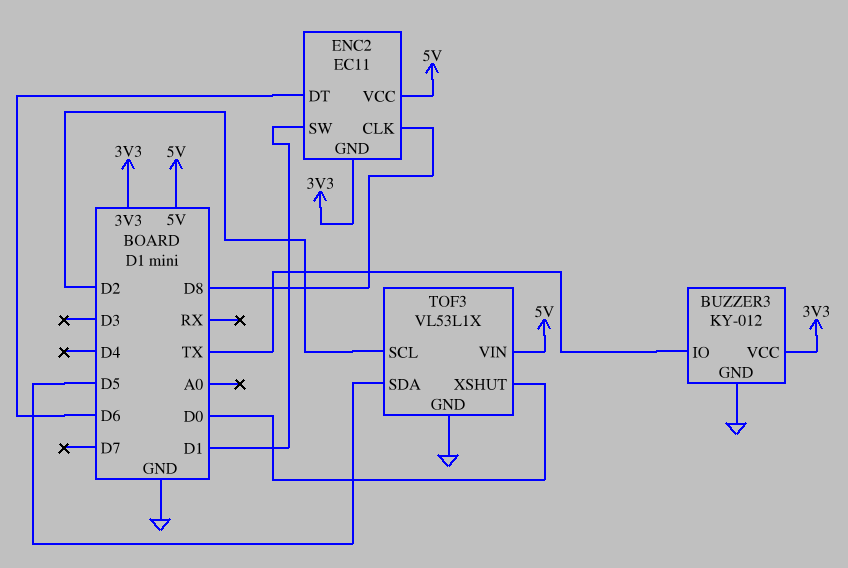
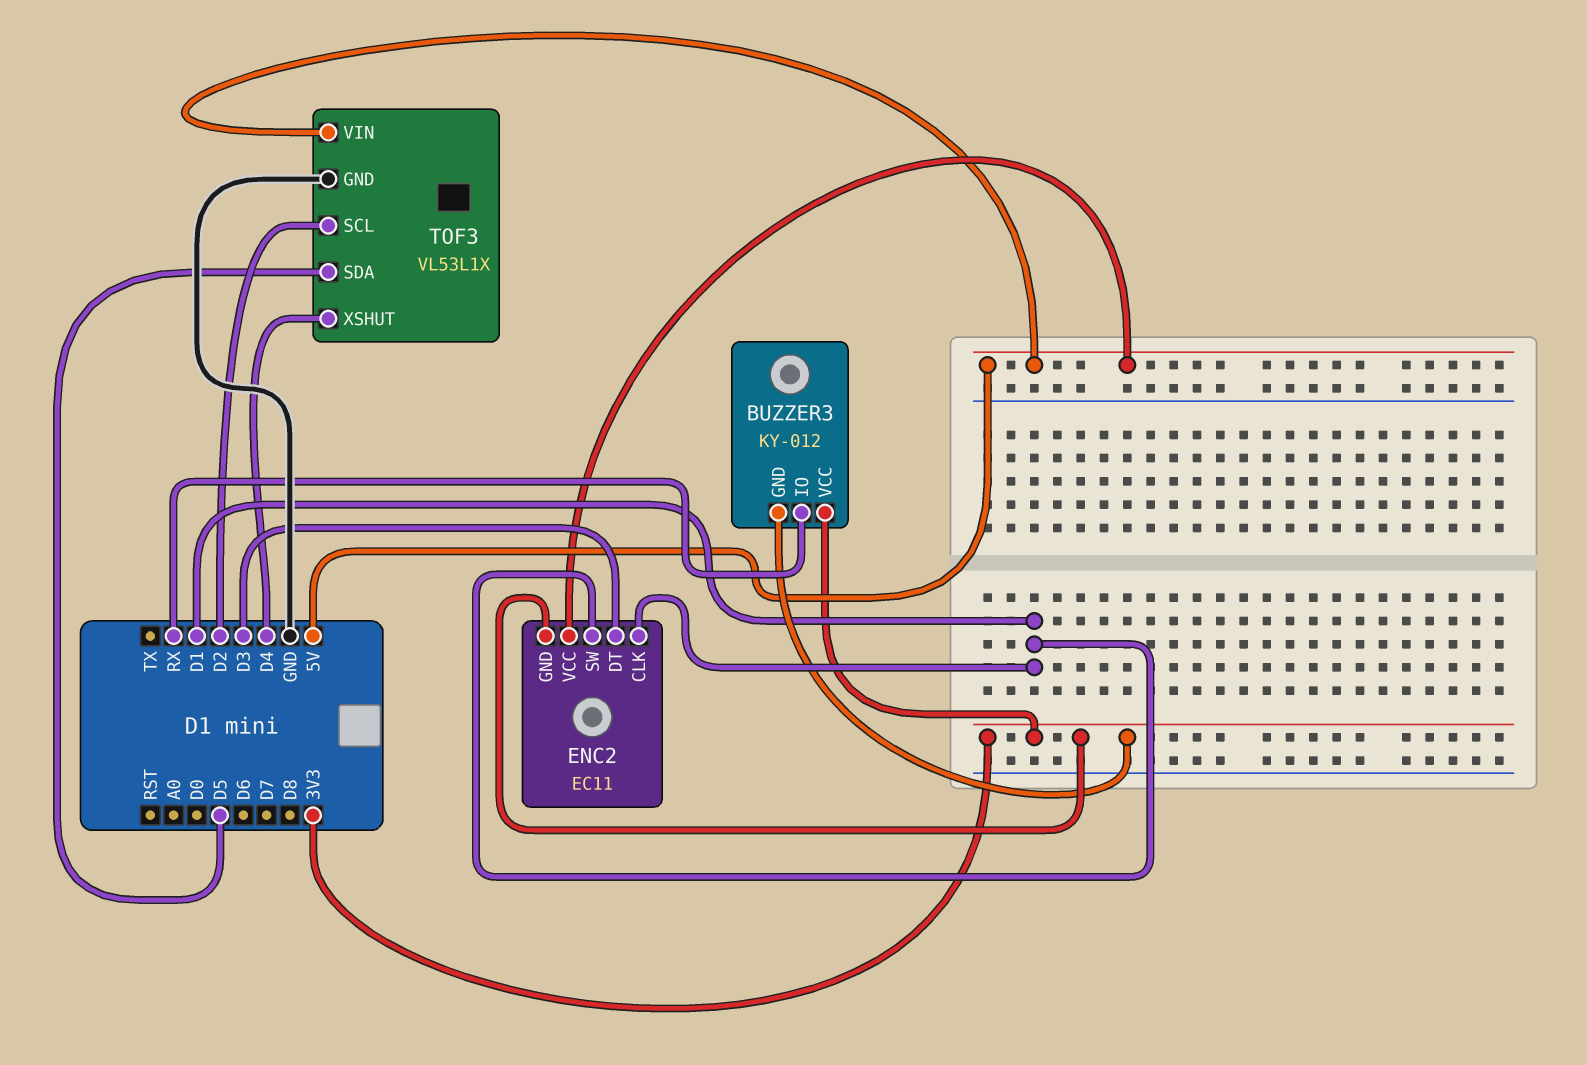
BUZZER3 pin GND: GND -> 3V3
BUZZER3 pin IO: TX -> RX
ENC2 pin CLK: D8 -> D1
ENC2 pin DT: D6 -> D3
TOF3 pin XSHUT: D0 -> D4

